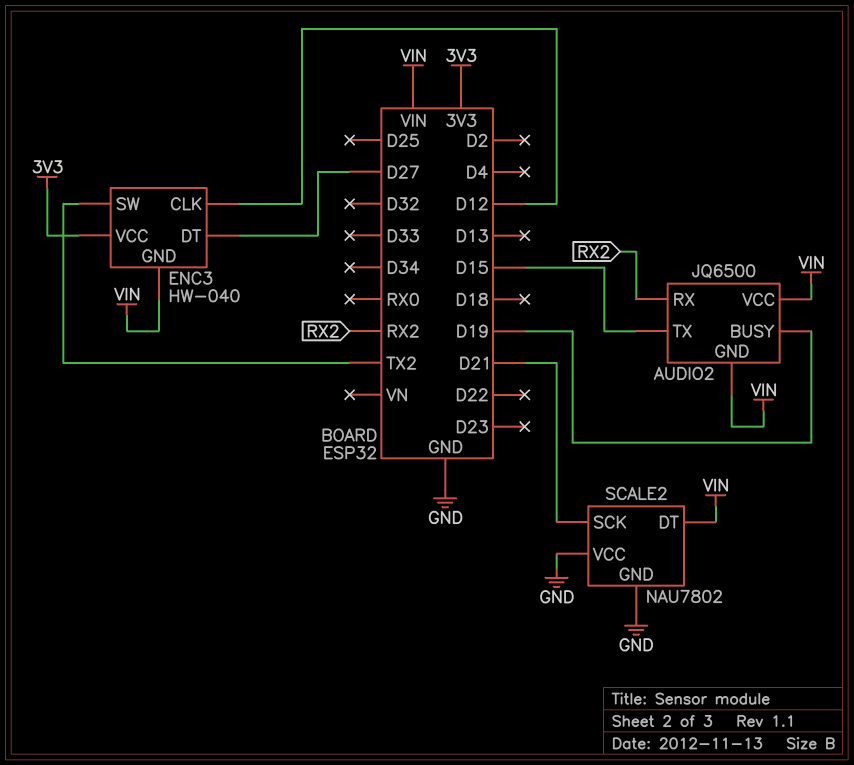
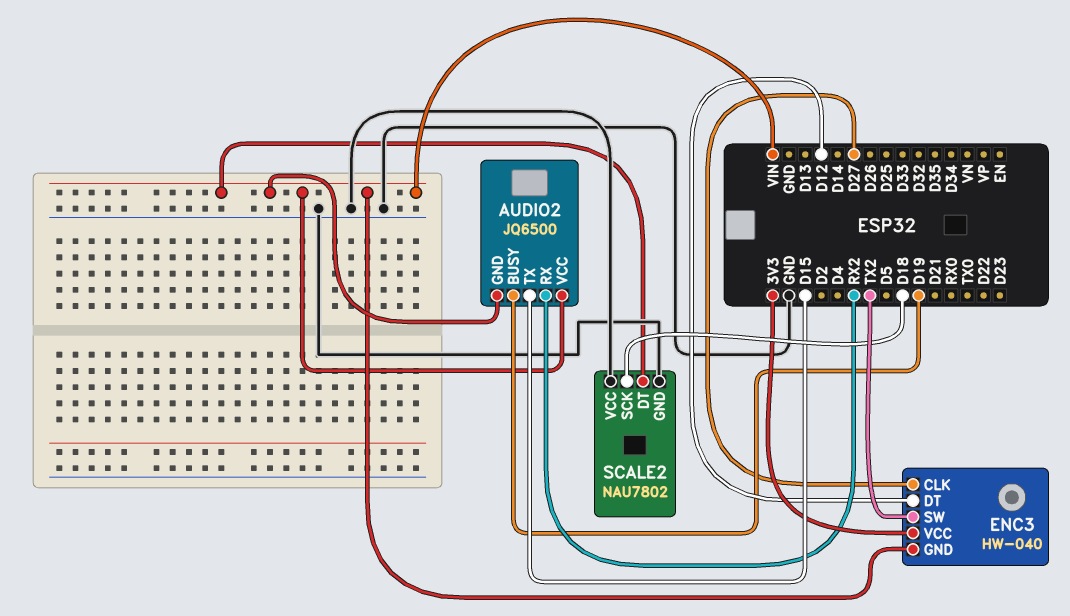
ENC3 pin CLK: D12 -> D27
ENC3 pin DT: D27 -> D12
SCALE2 pin SCK: D21 -> D18

